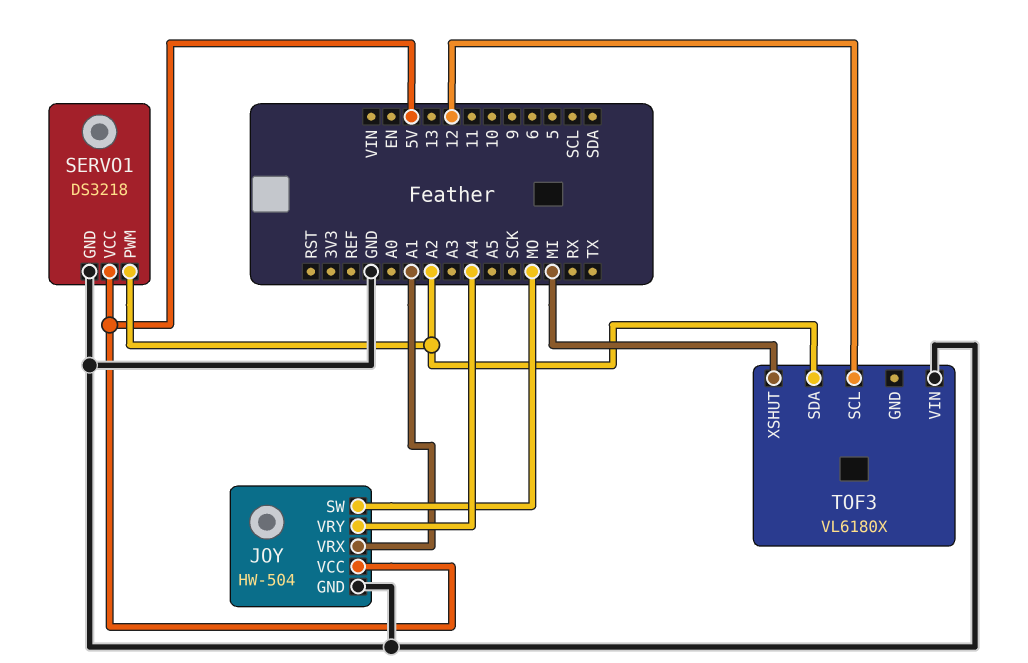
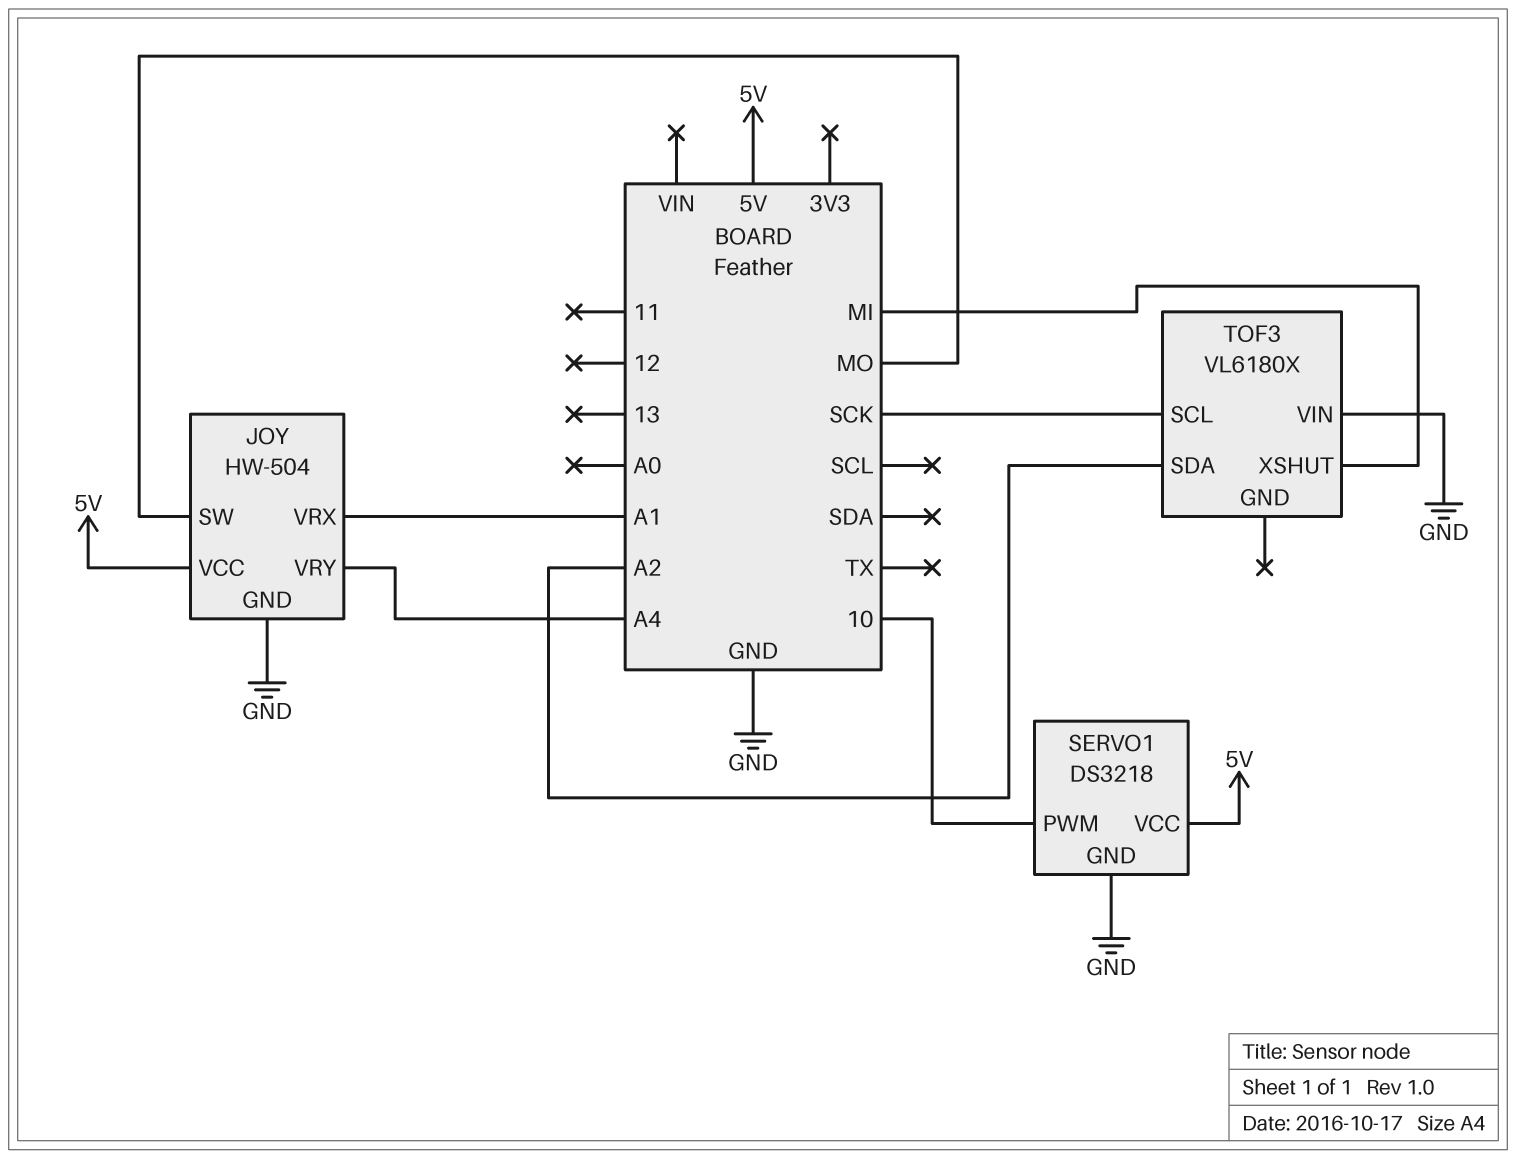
SERVO1 pin PWM: A2 -> 10
TOF3 pin SCL: 12 -> SCK

